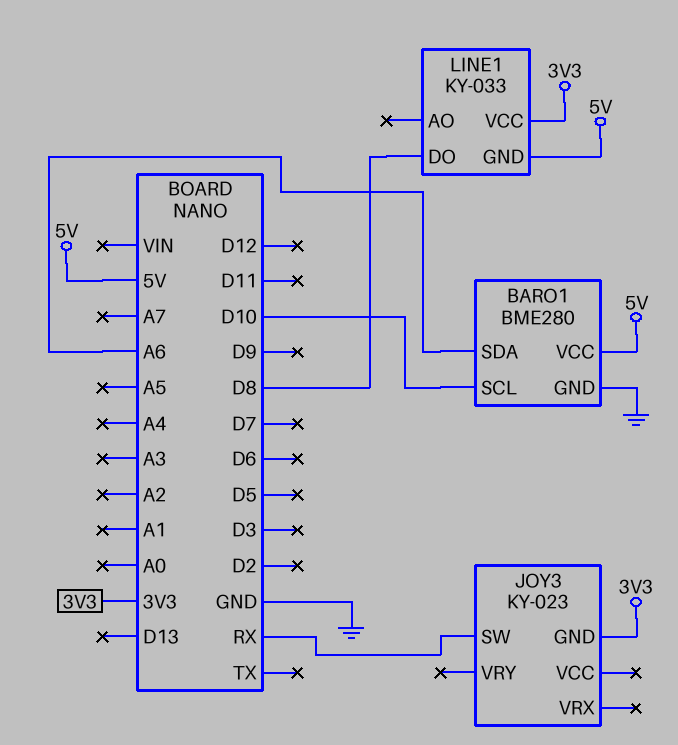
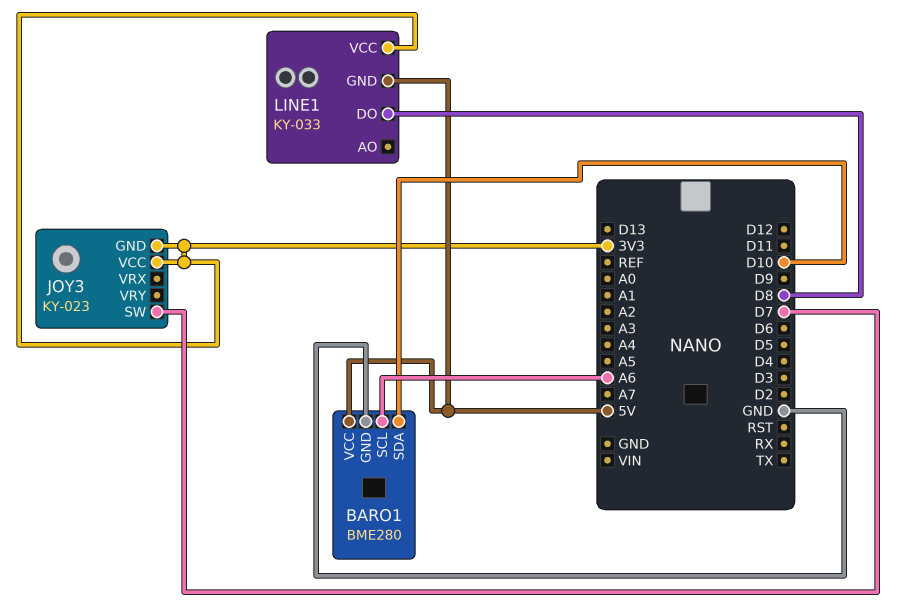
BARO1 pin SCL: D10 -> A6
BARO1 pin SDA: A6 -> D10
JOY3 pin SW: RX -> D7
JOY3 pin VCC: none -> 3V3

